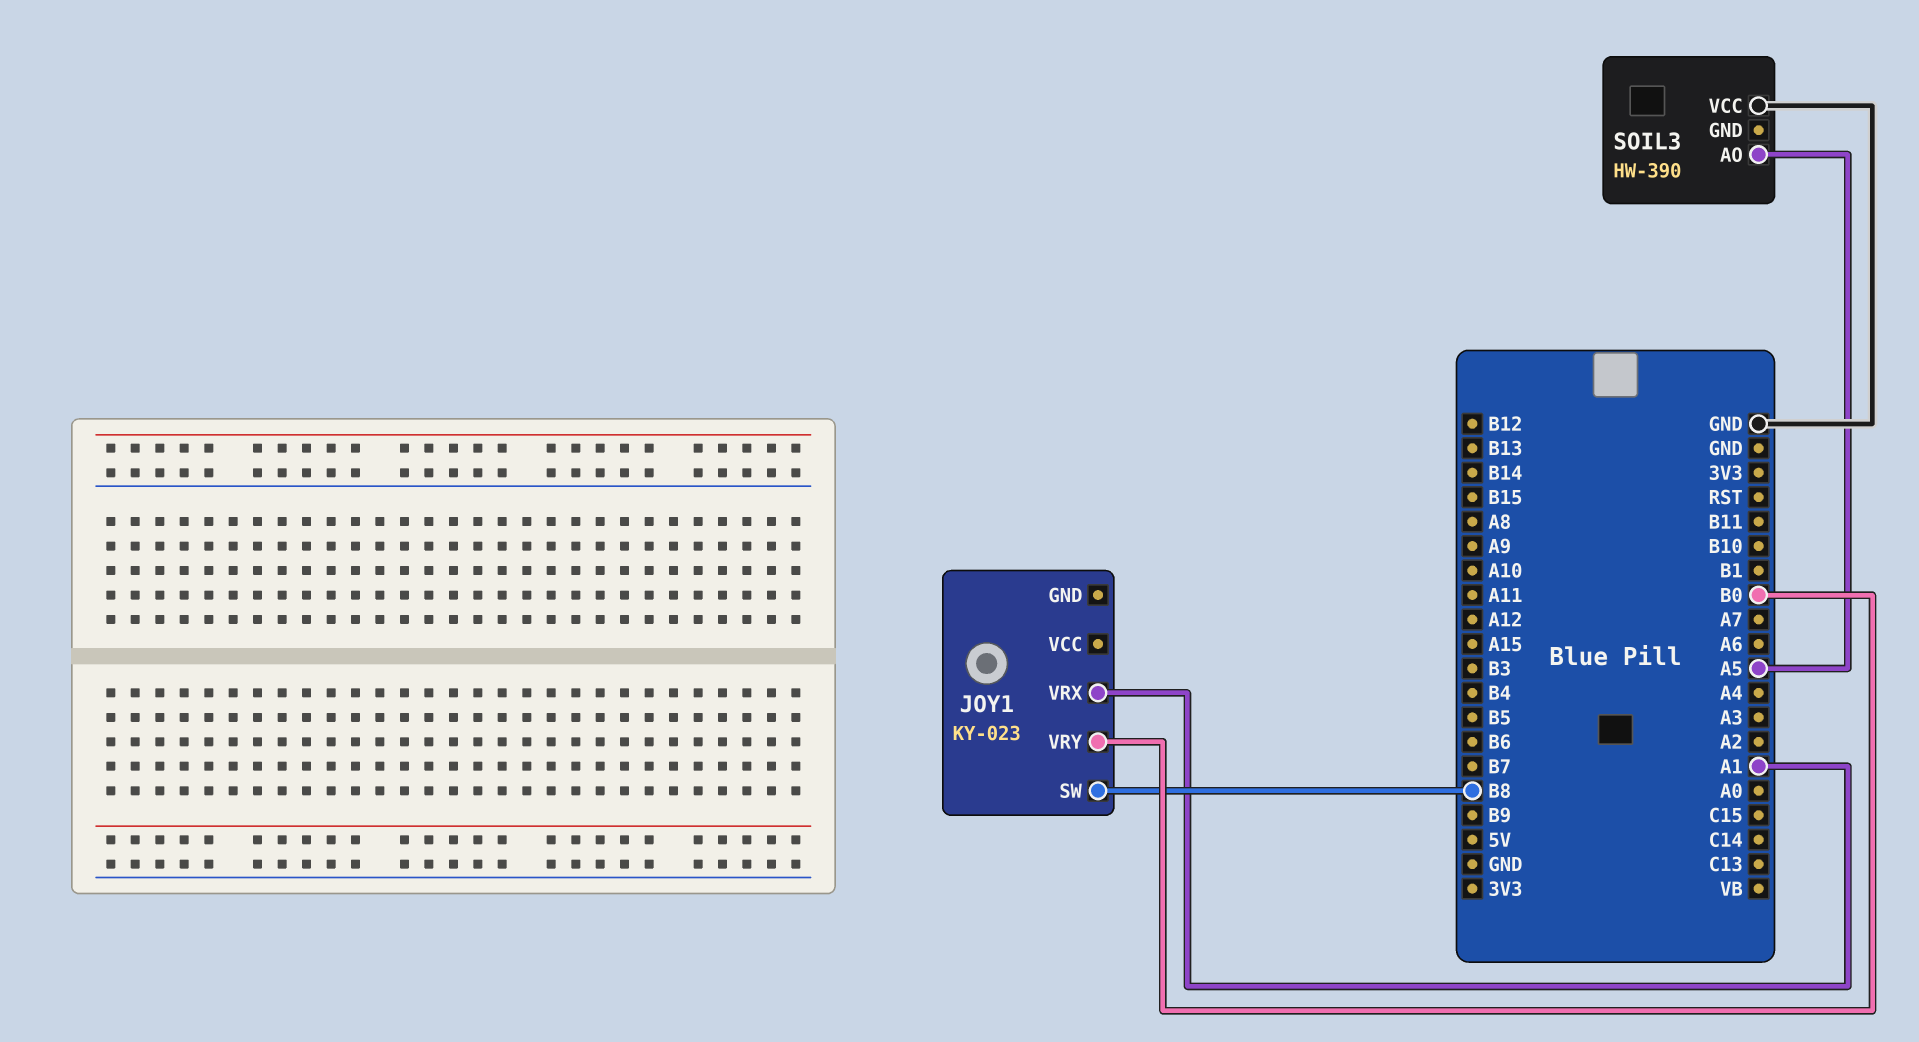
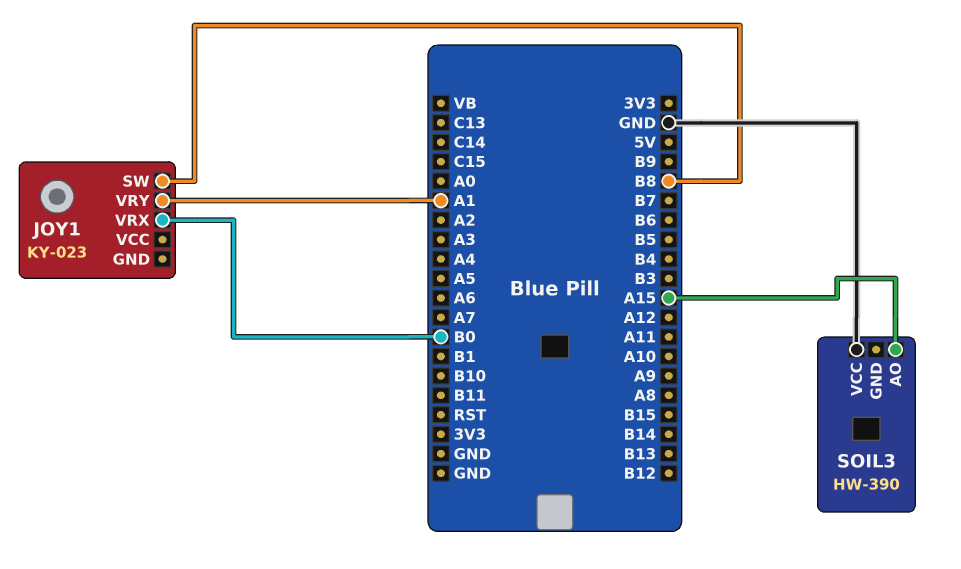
JOY1 pin VRX: A1 -> B0
JOY1 pin VRY: B0 -> A1
SOIL3 pin AO: A5 -> A15

